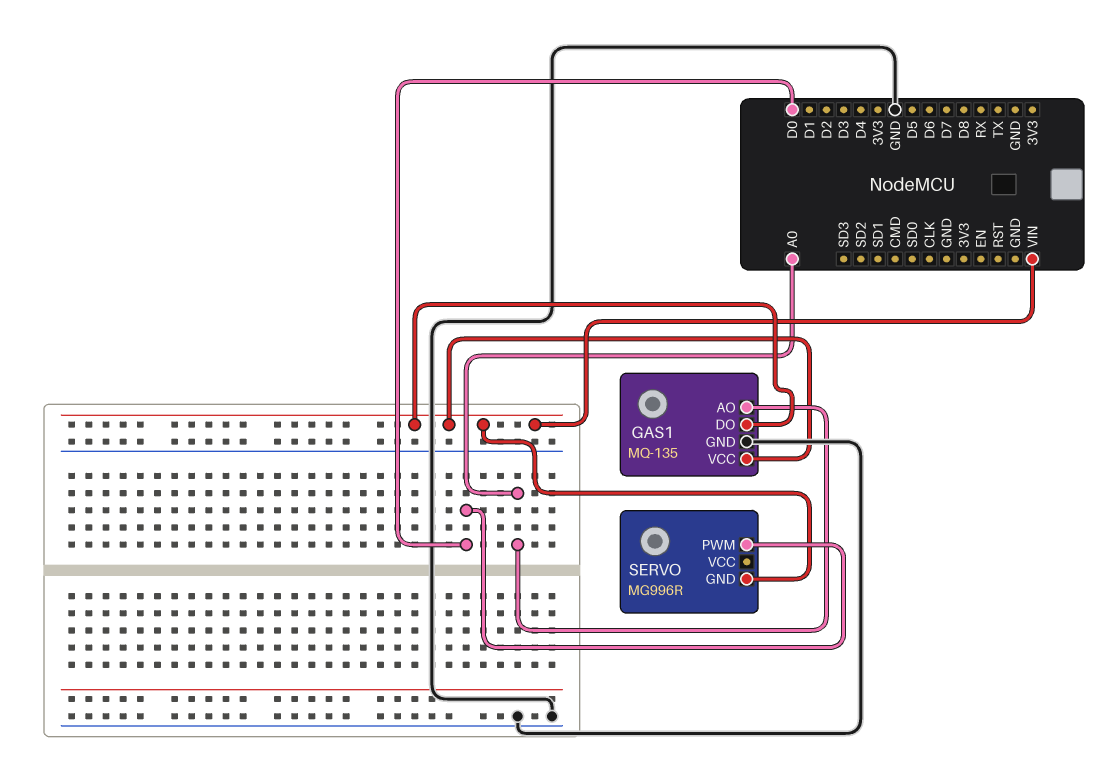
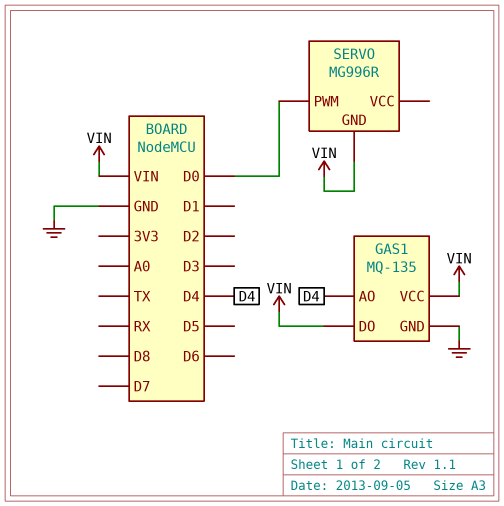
GAS1 pin AO: A0 -> D4

